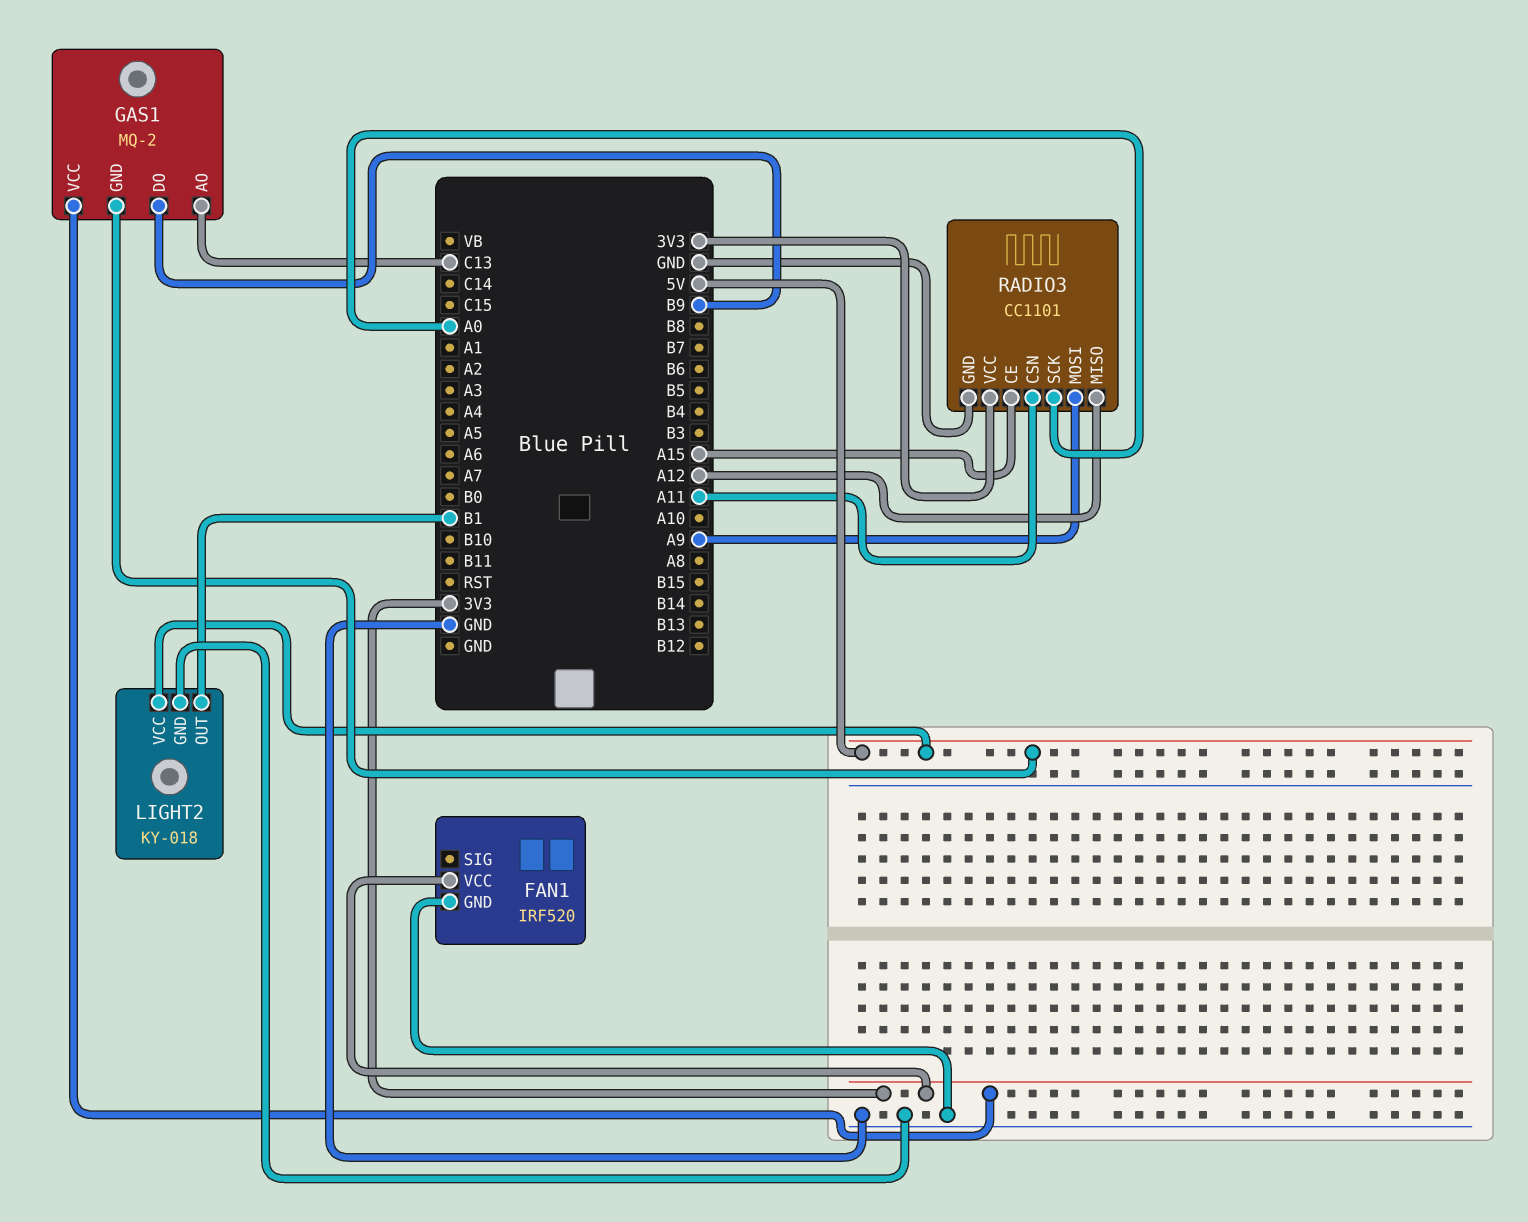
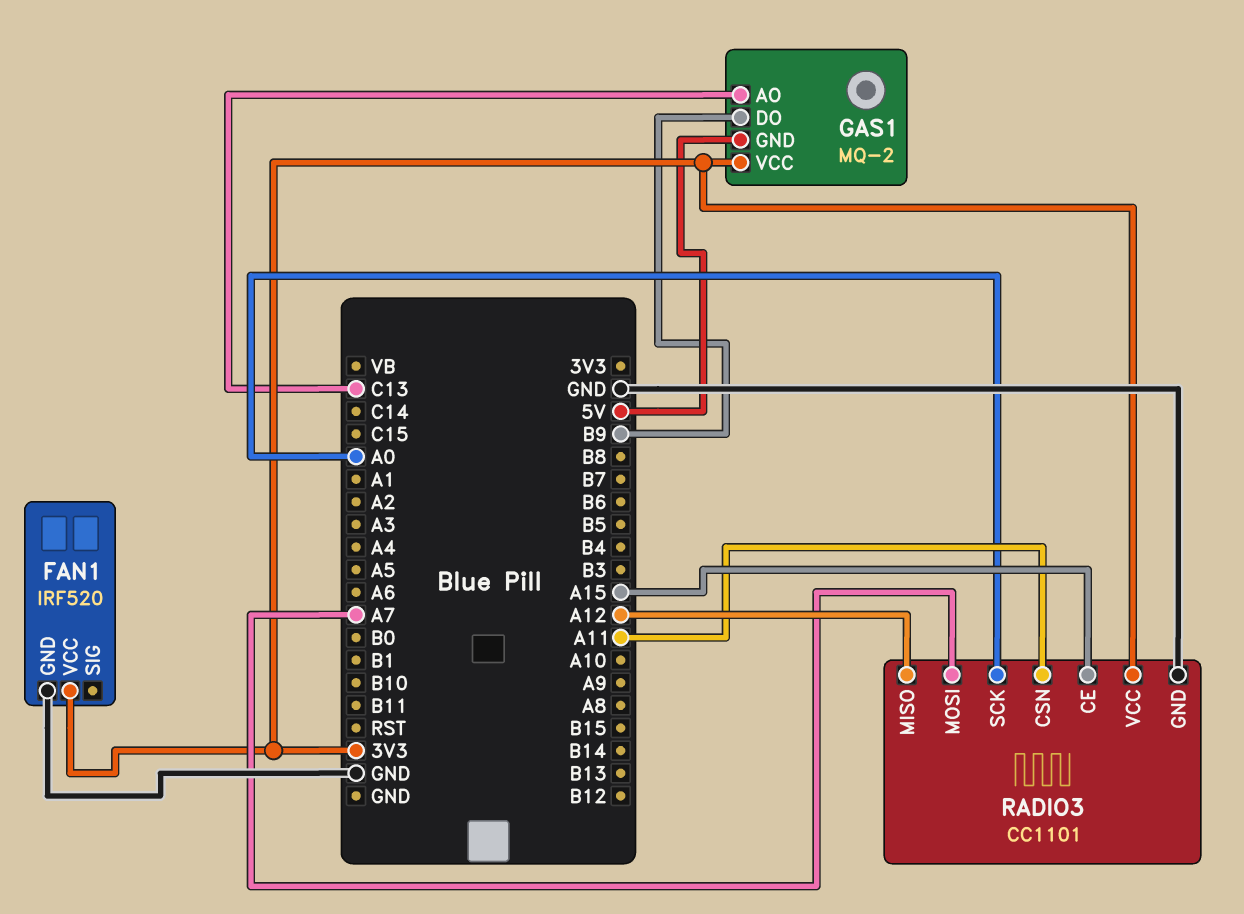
LIGHT2: KY-018 -> none
LIGHT2 pin GND: GND -> none
LIGHT2 pin OUT: B1 -> none
LIGHT2 pin VCC: 5V -> none
RADIO3 pin MOSI: A9 -> A7

